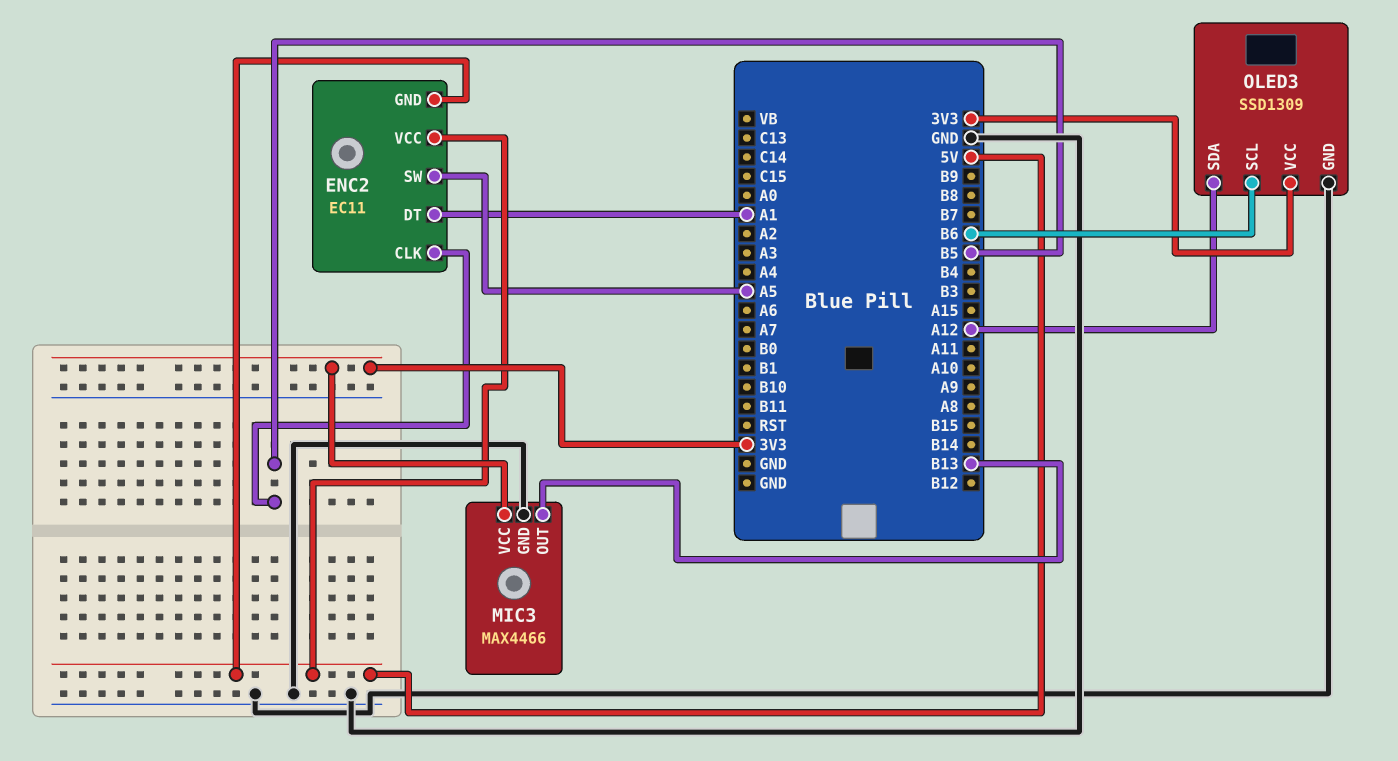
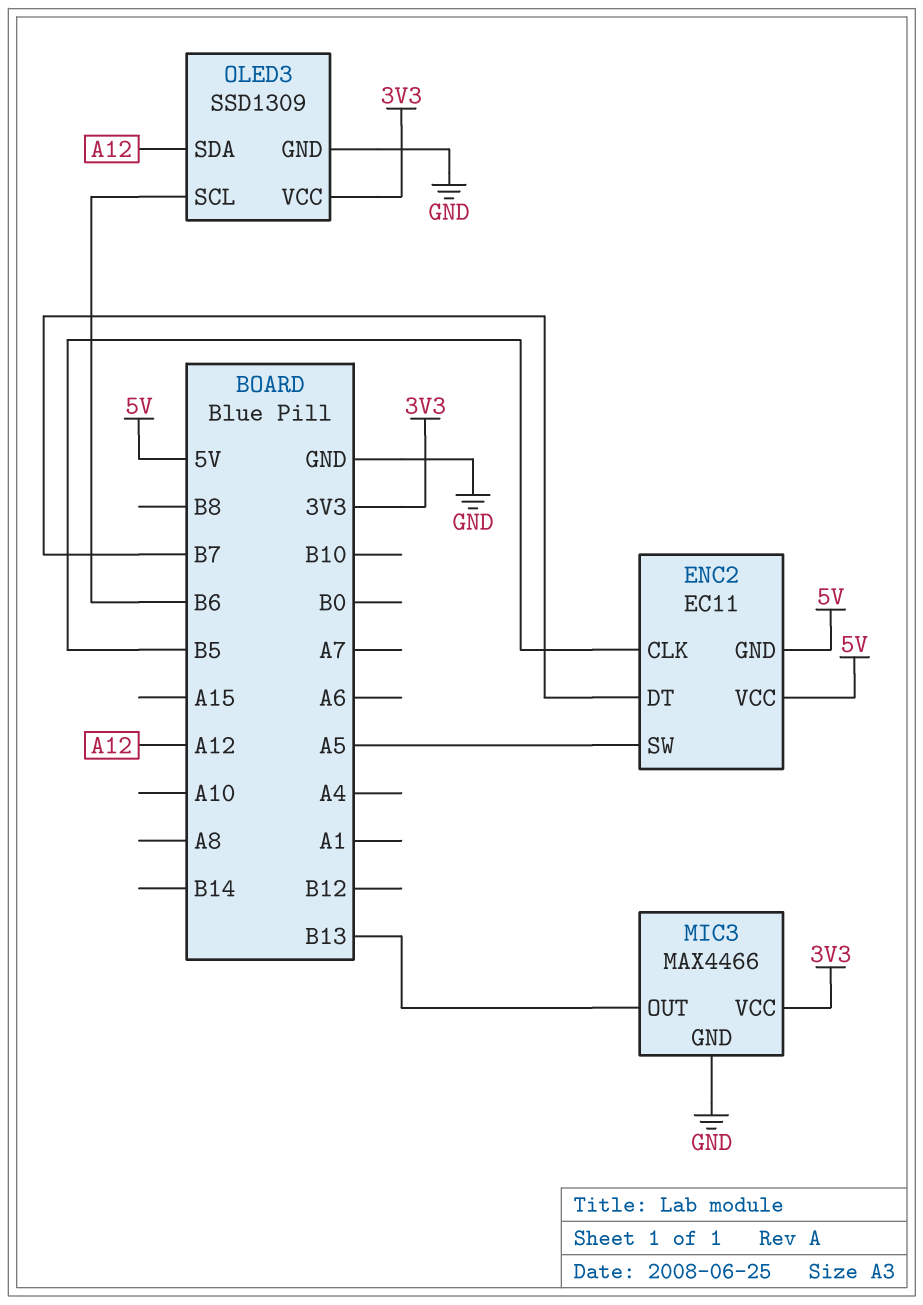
ENC2 pin DT: A1 -> B7

